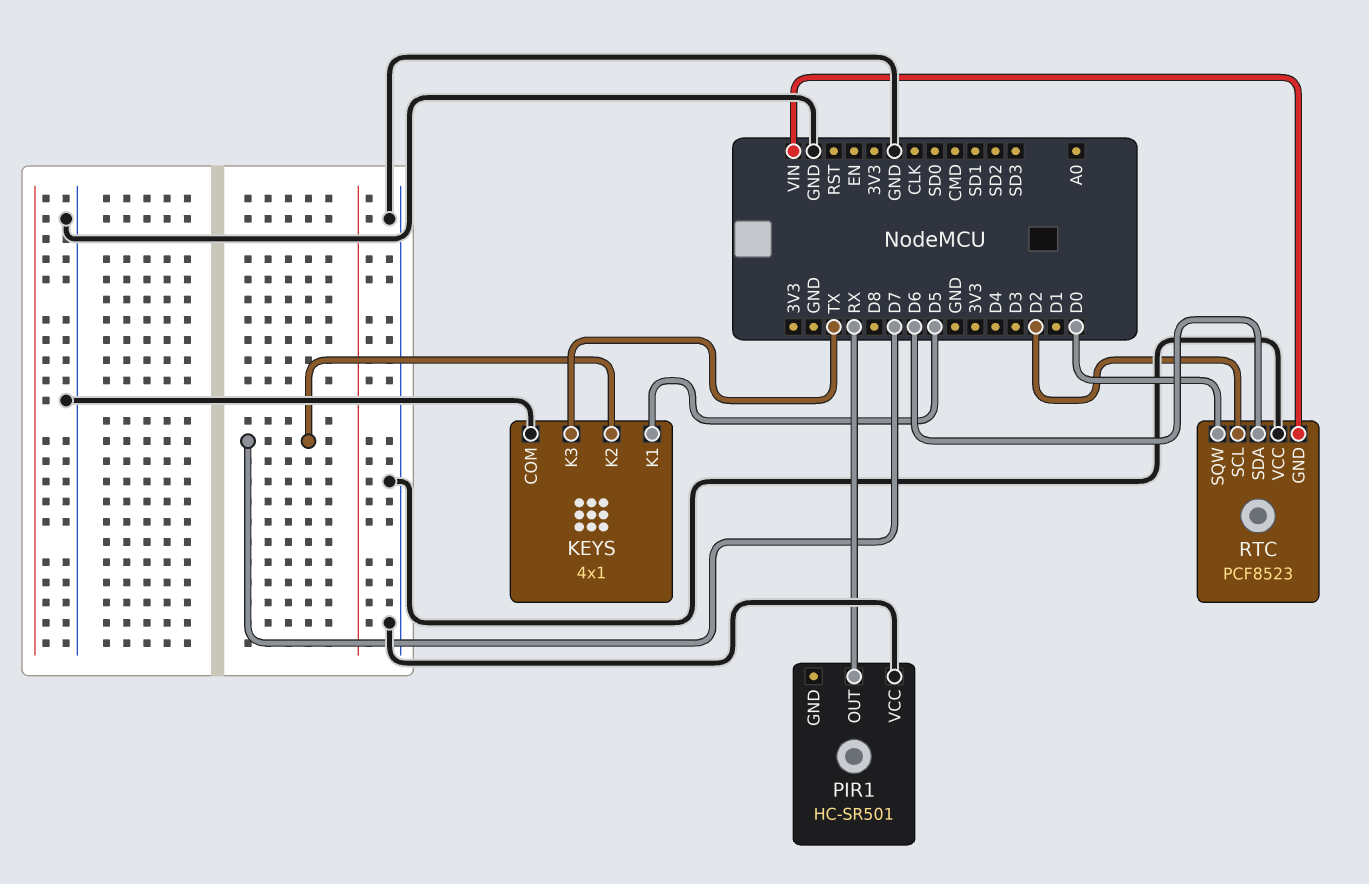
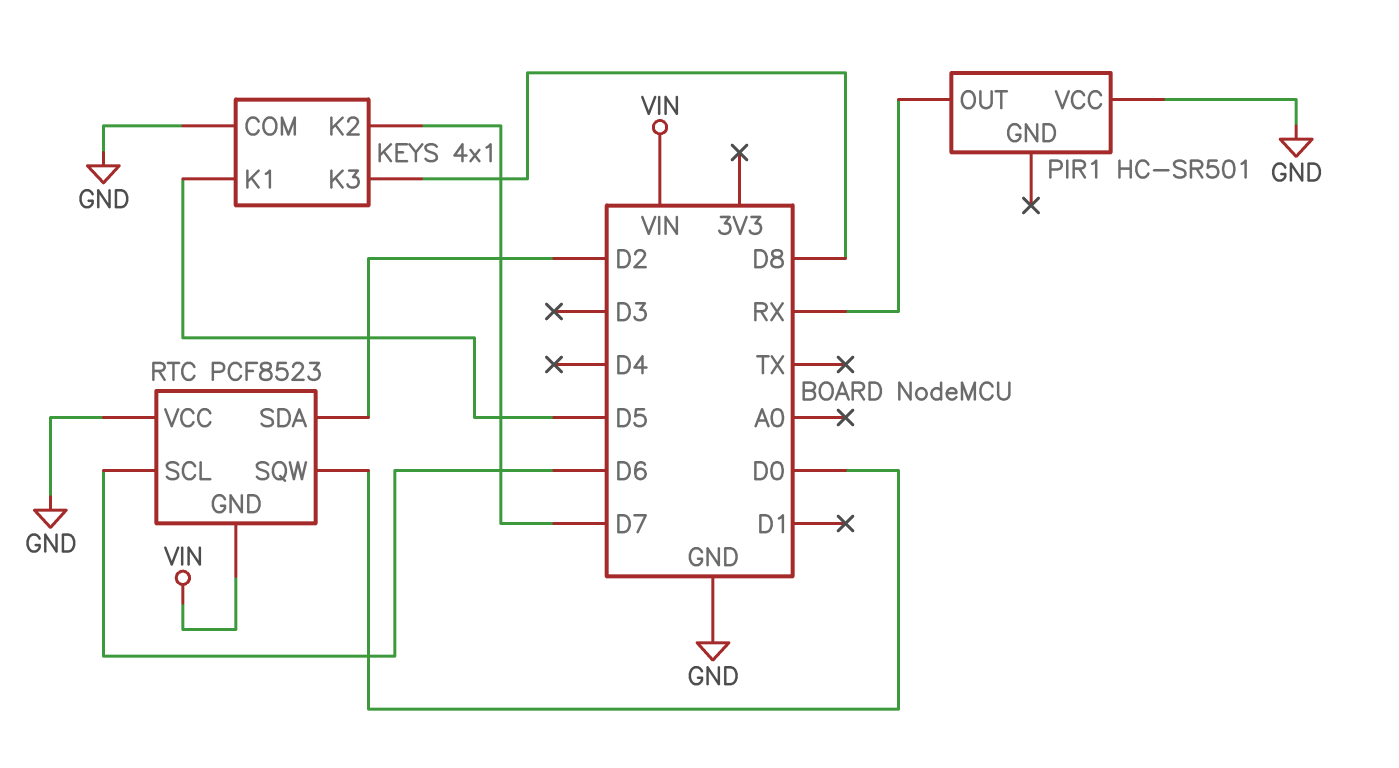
KEYS pin K3: TX -> D8
RTC pin SCL: D2 -> D6
RTC pin SDA: D6 -> D2

